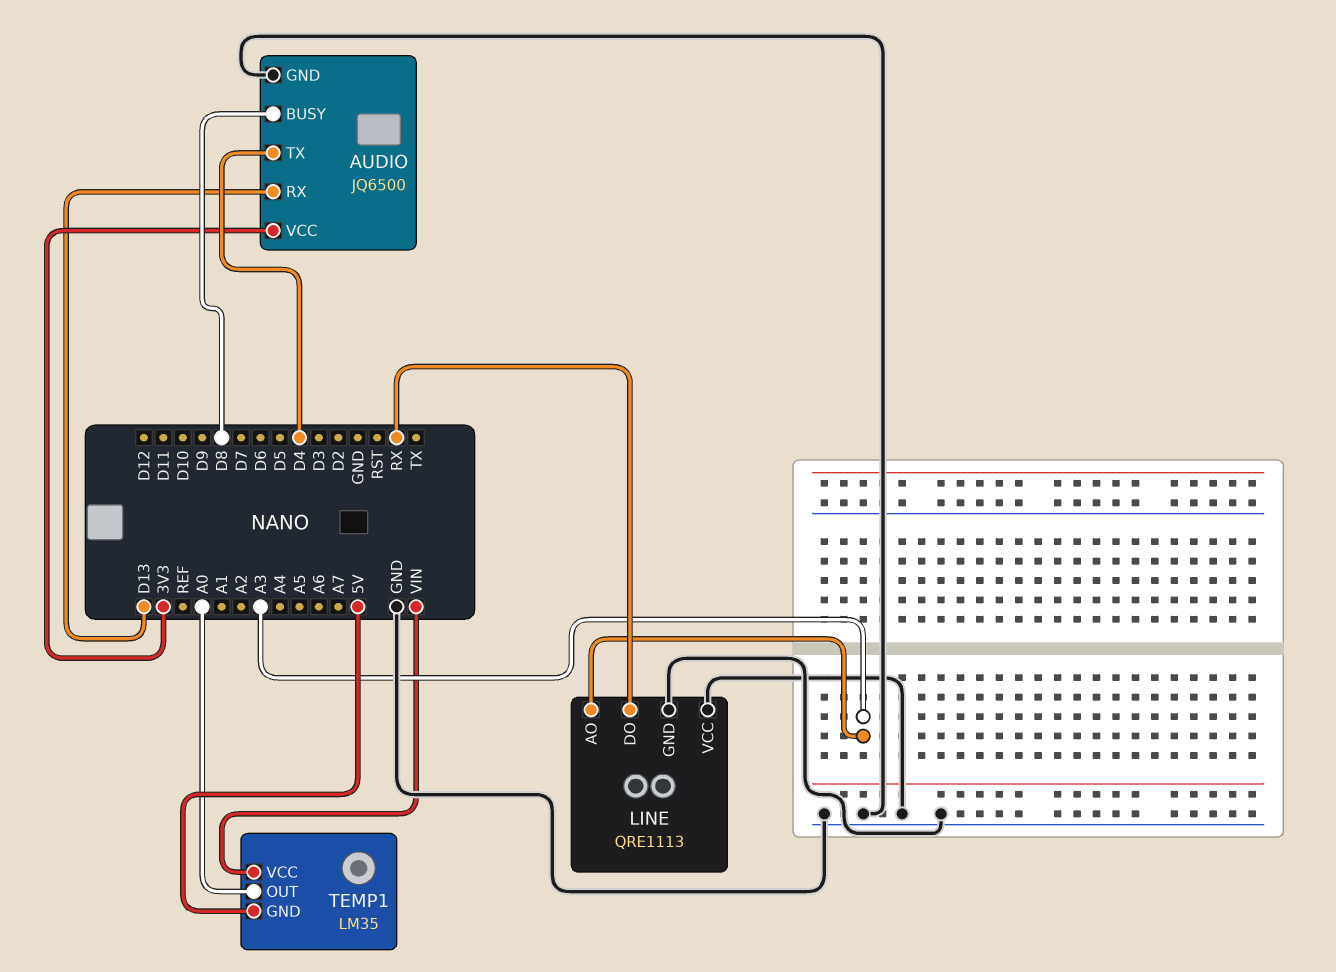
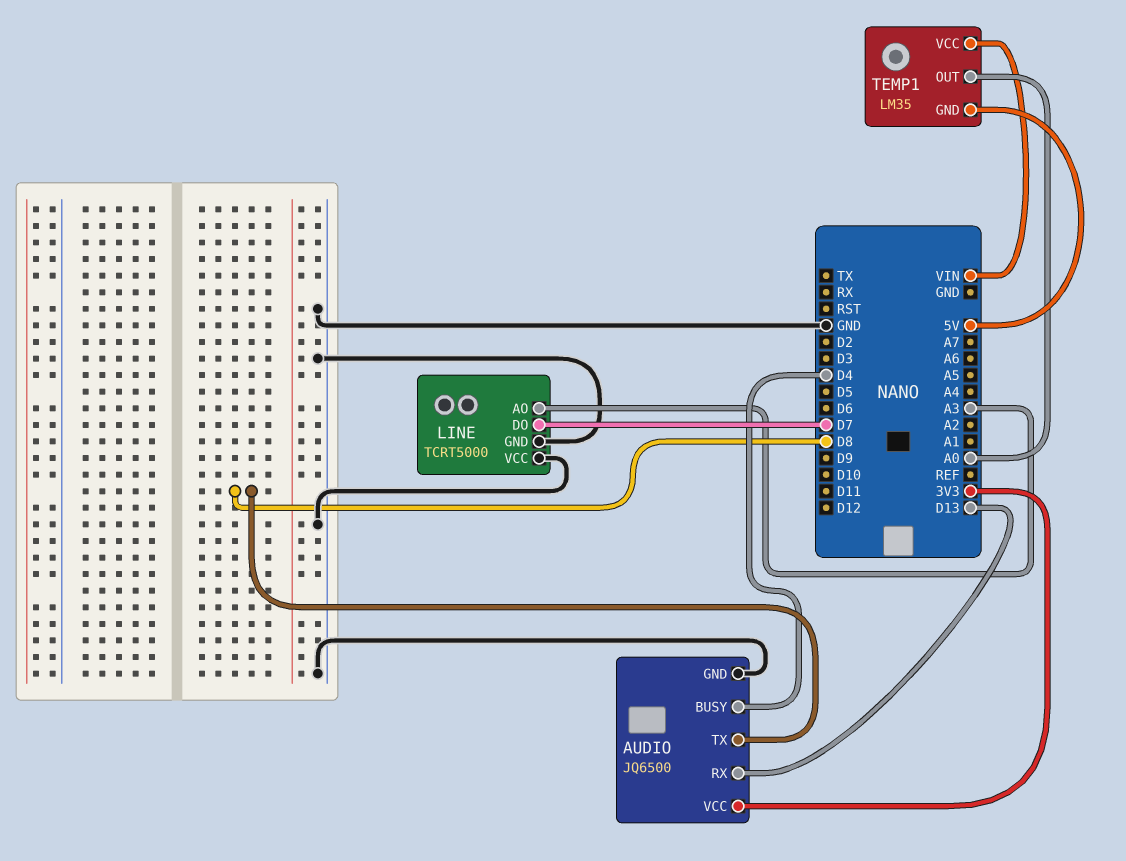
AUDIO pin BUSY: D8 -> D4
AUDIO pin TX: D4 -> D8
LINE: QRE1113 -> TCRT5000
LINE pin DO: RX -> D7

